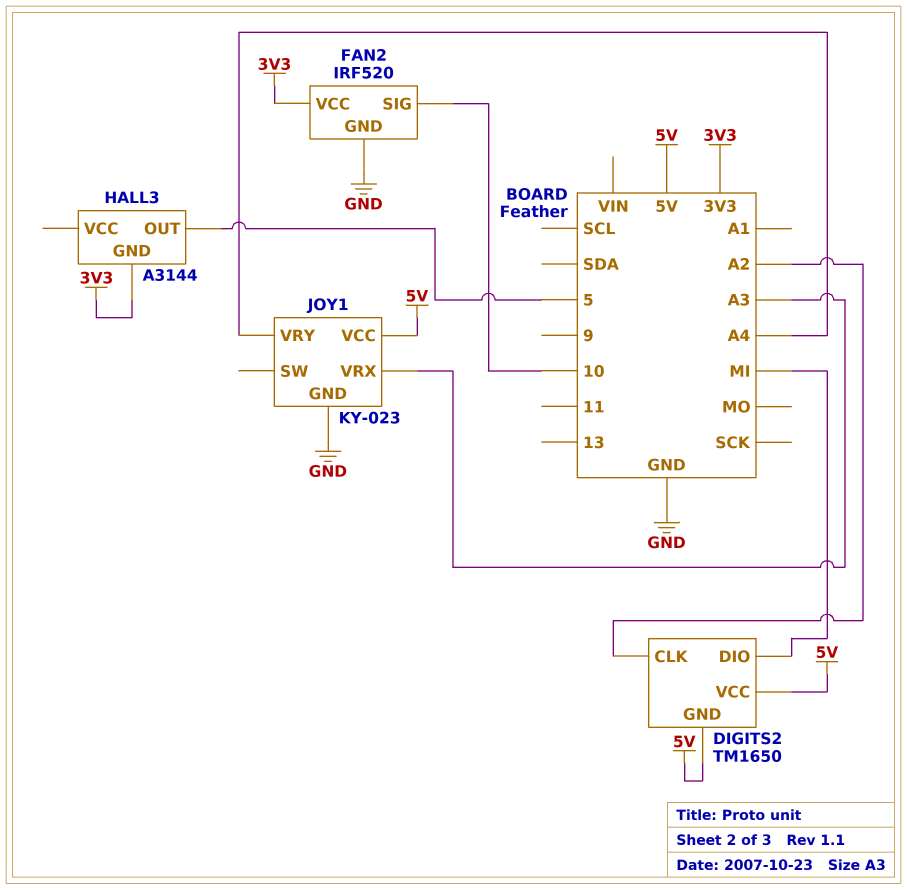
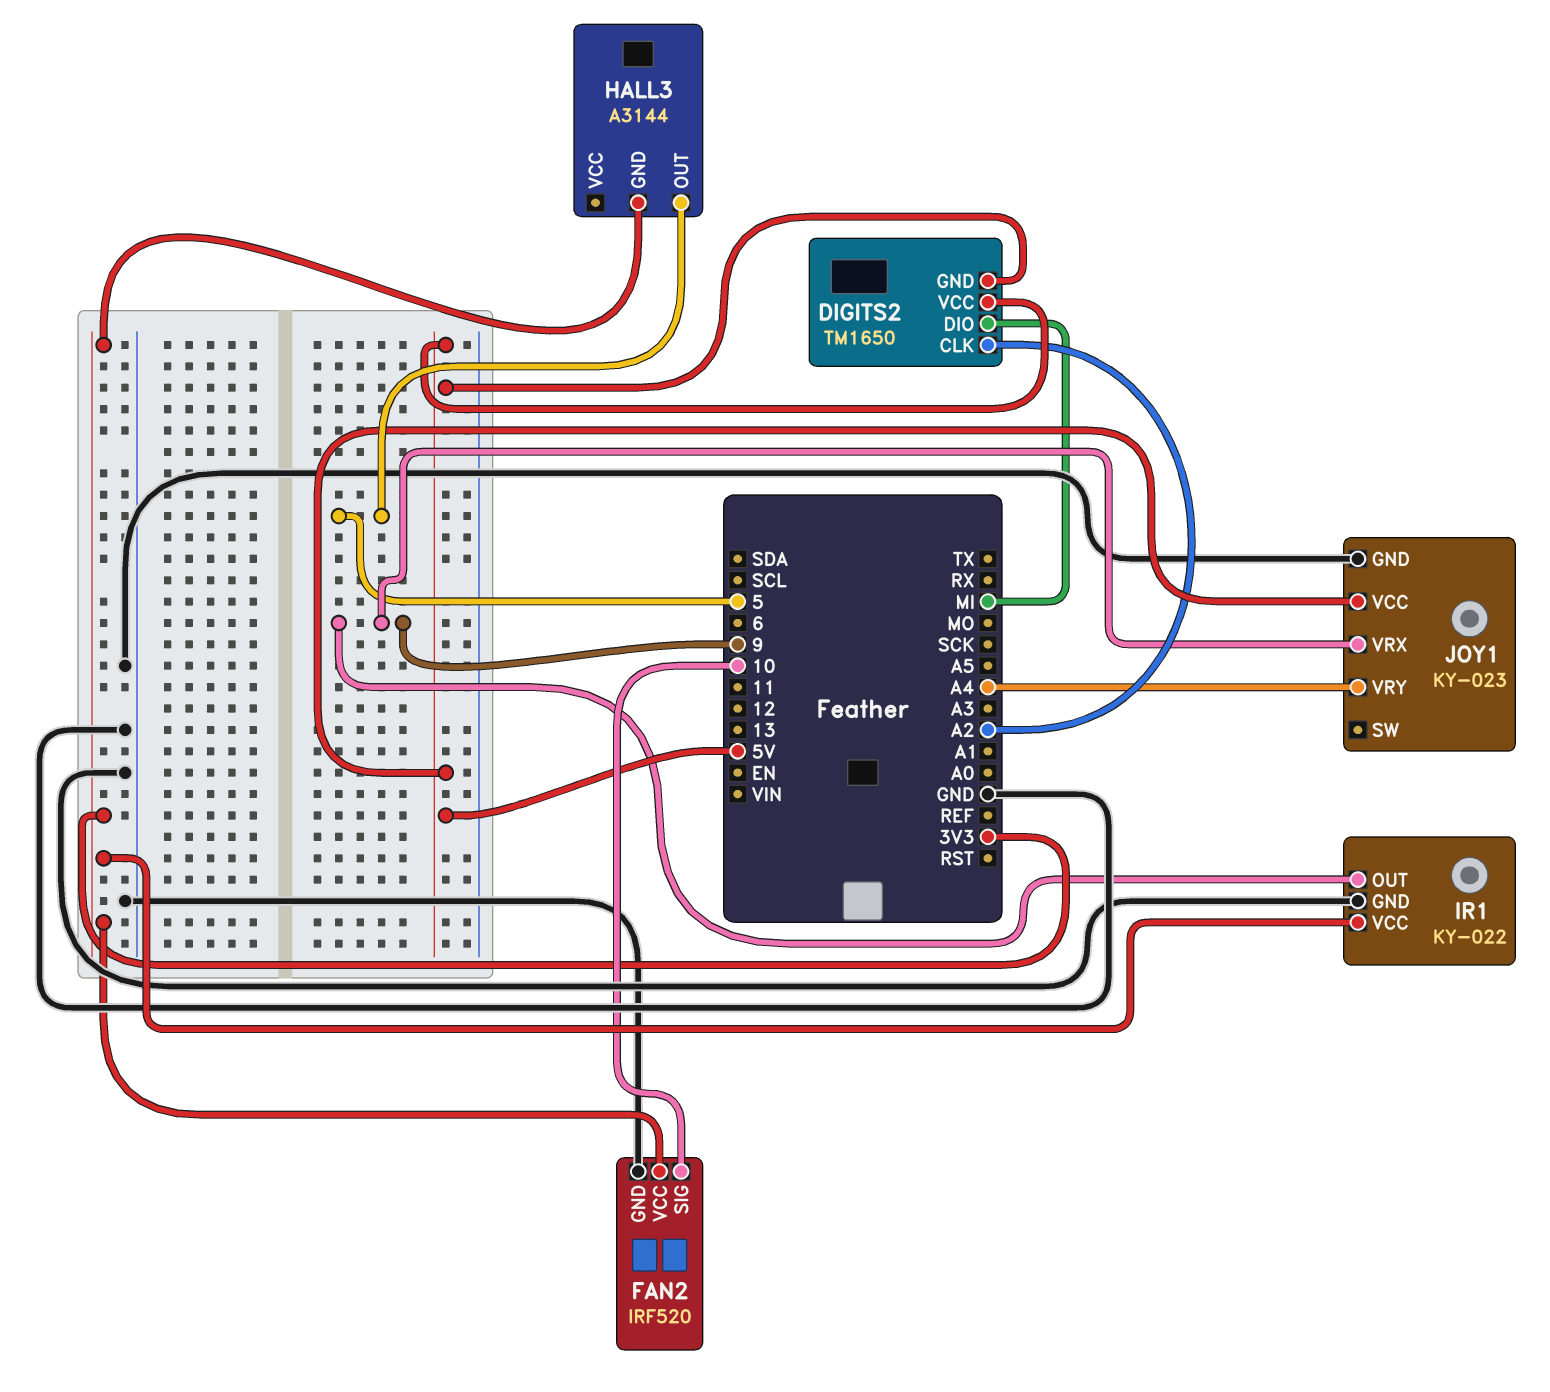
IR1: none -> KY-022
IR1 pin GND: none -> GND
IR1 pin OUT: none -> 9
IR1 pin VCC: none -> 3V3
JOY1 pin VRX: A3 -> 9

